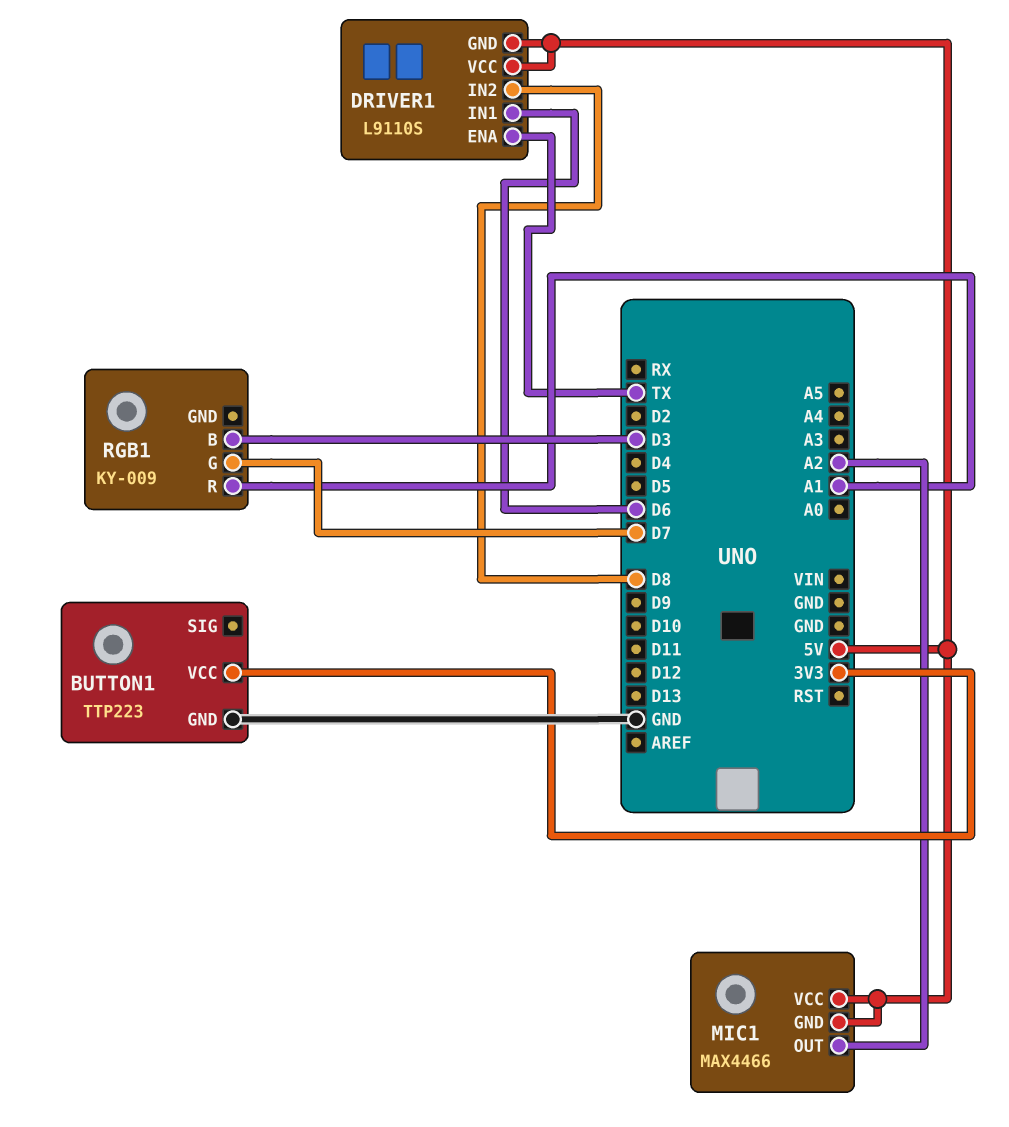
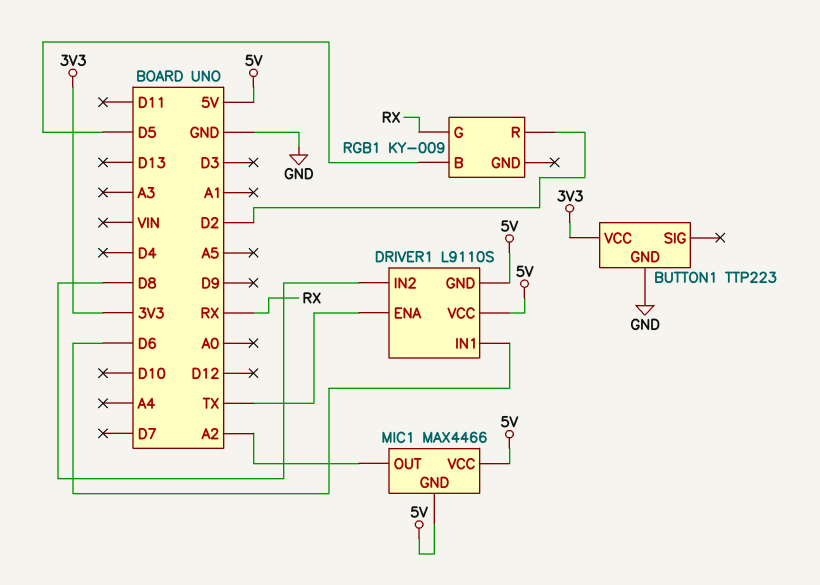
RGB1 pin B: D3 -> D5
RGB1 pin G: D7 -> RX
RGB1 pin R: A1 -> D2

